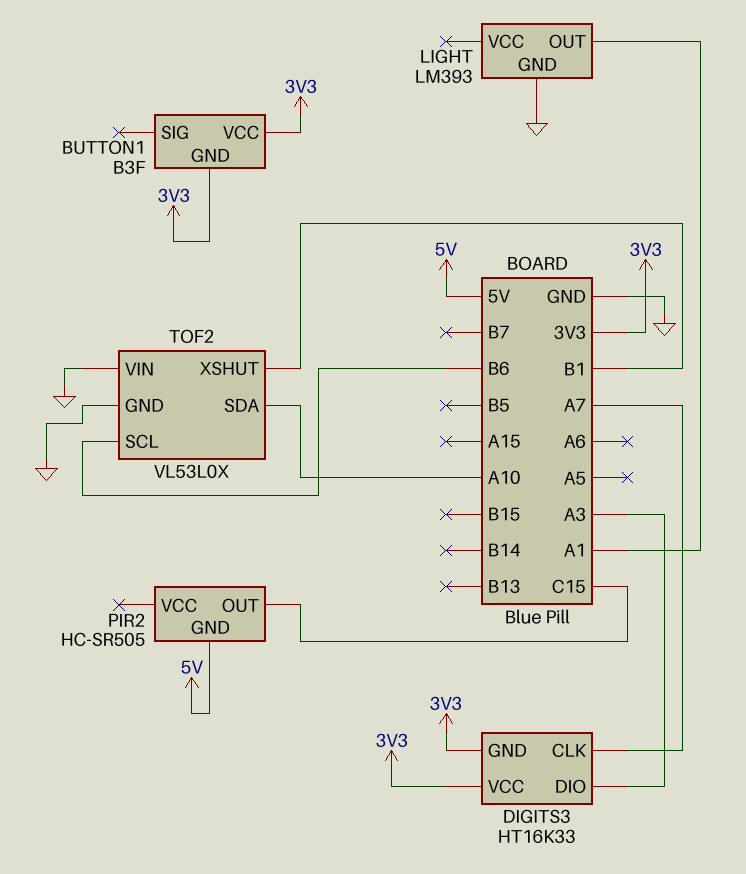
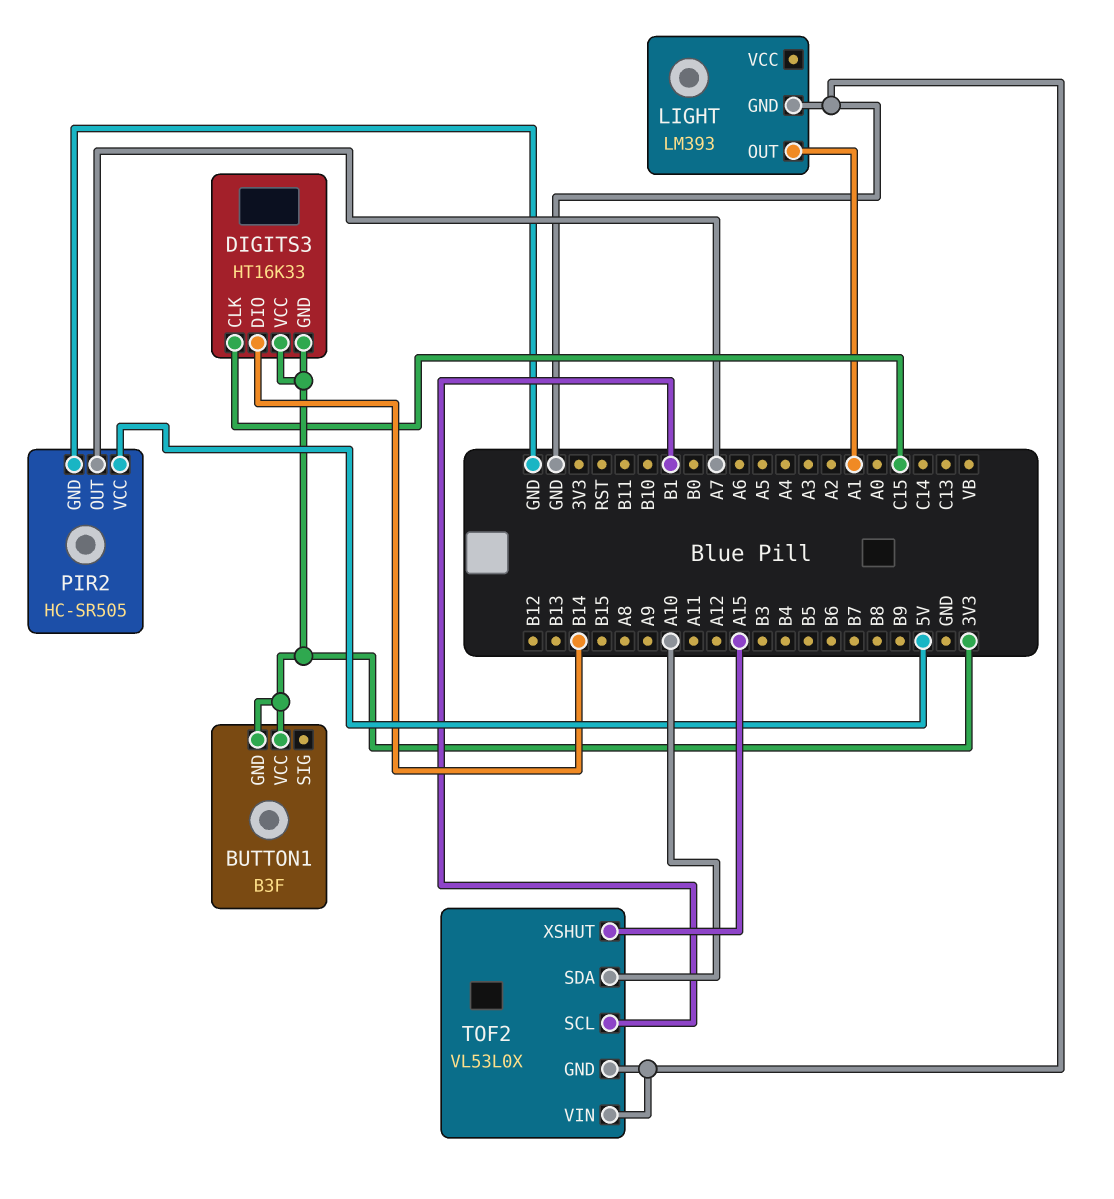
DIGITS3 pin CLK: A7 -> C15
DIGITS3 pin DIO: A3 -> B14
PIR2 pin GND: 5V -> GND
PIR2 pin OUT: C15 -> A7
PIR2 pin VCC: none -> 5V
TOF2 pin SCL: B6 -> B1
TOF2 pin XSHUT: B1 -> A15

